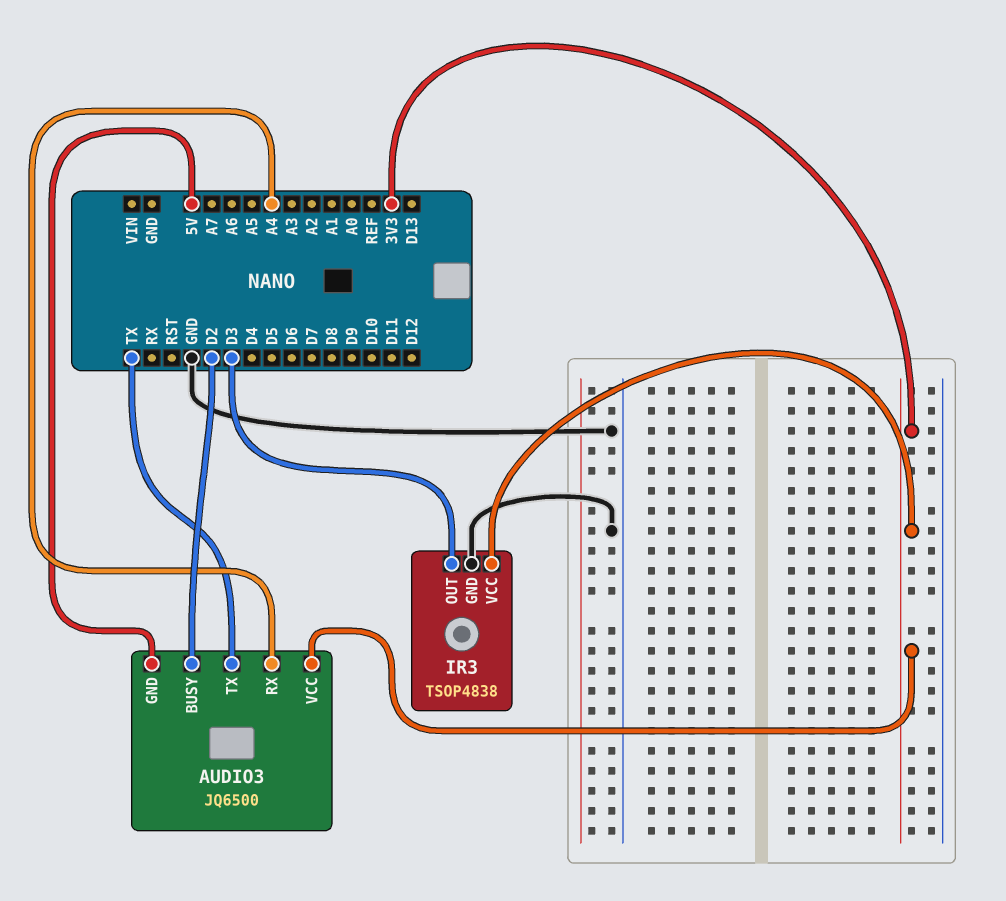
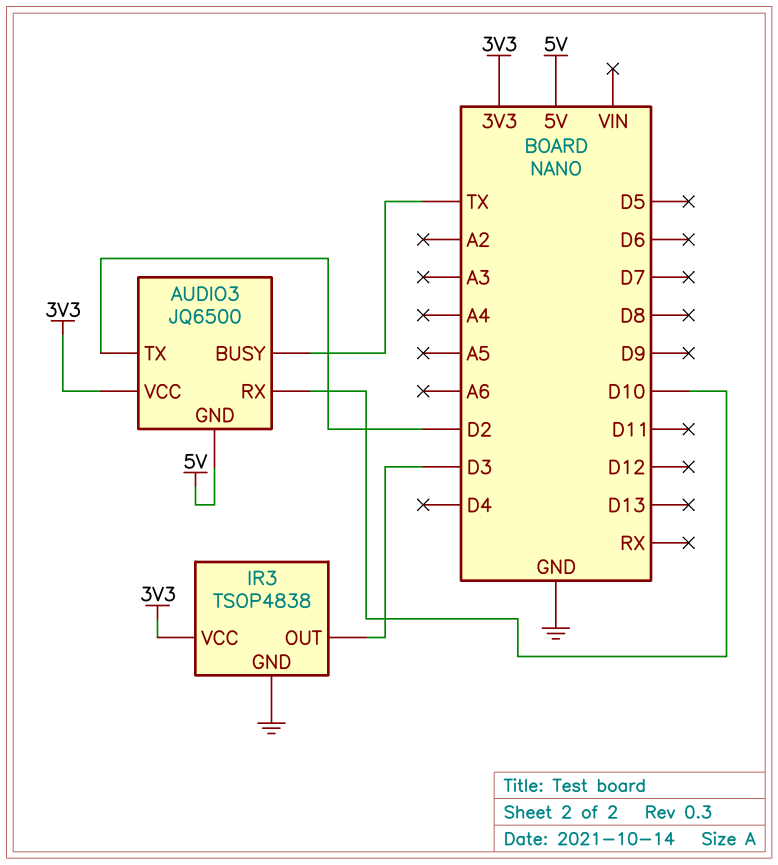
AUDIO3 pin BUSY: D2 -> TX
AUDIO3 pin RX: A4 -> D10
AUDIO3 pin TX: TX -> D2

